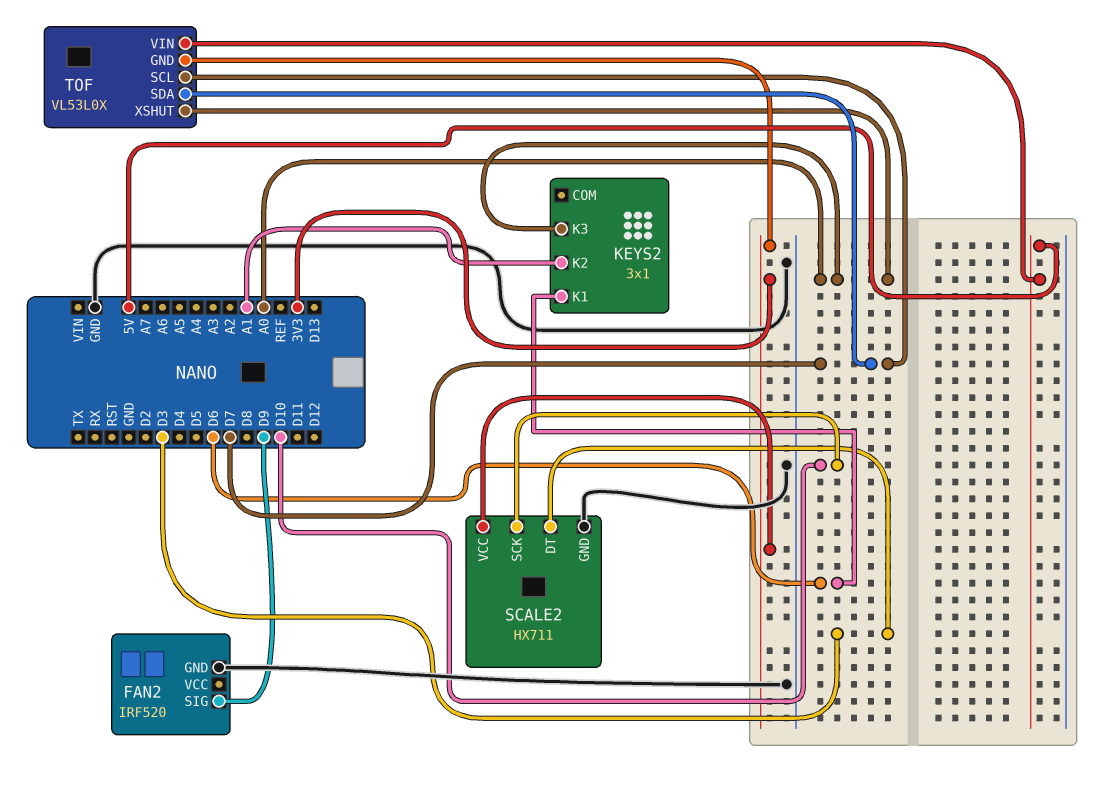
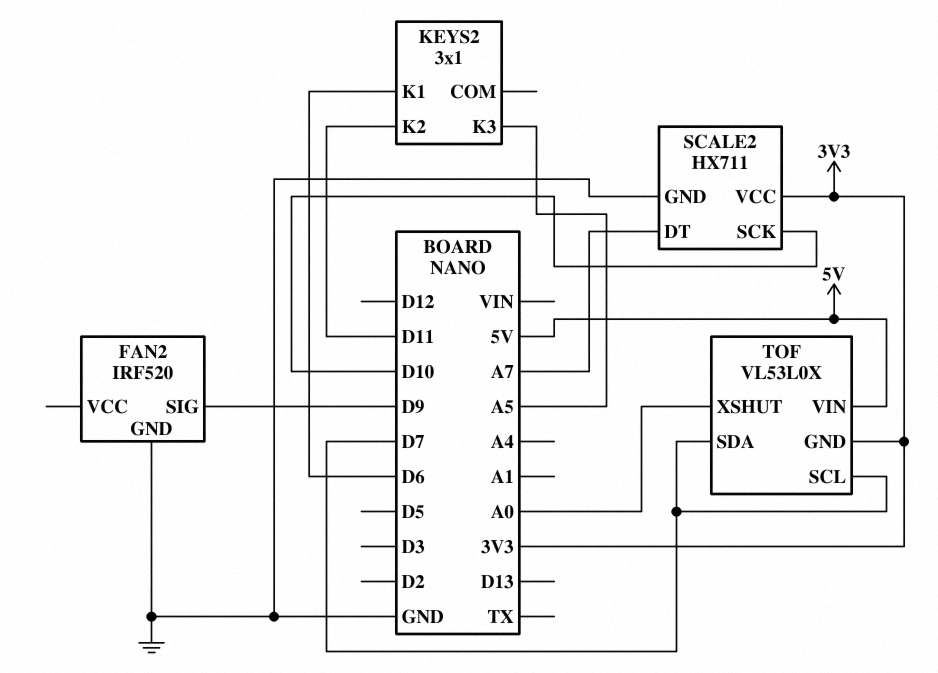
KEYS2 pin K2: A1 -> D11
KEYS2 pin K3: A0 -> A5
SCALE2 pin DT: D3 -> A7

